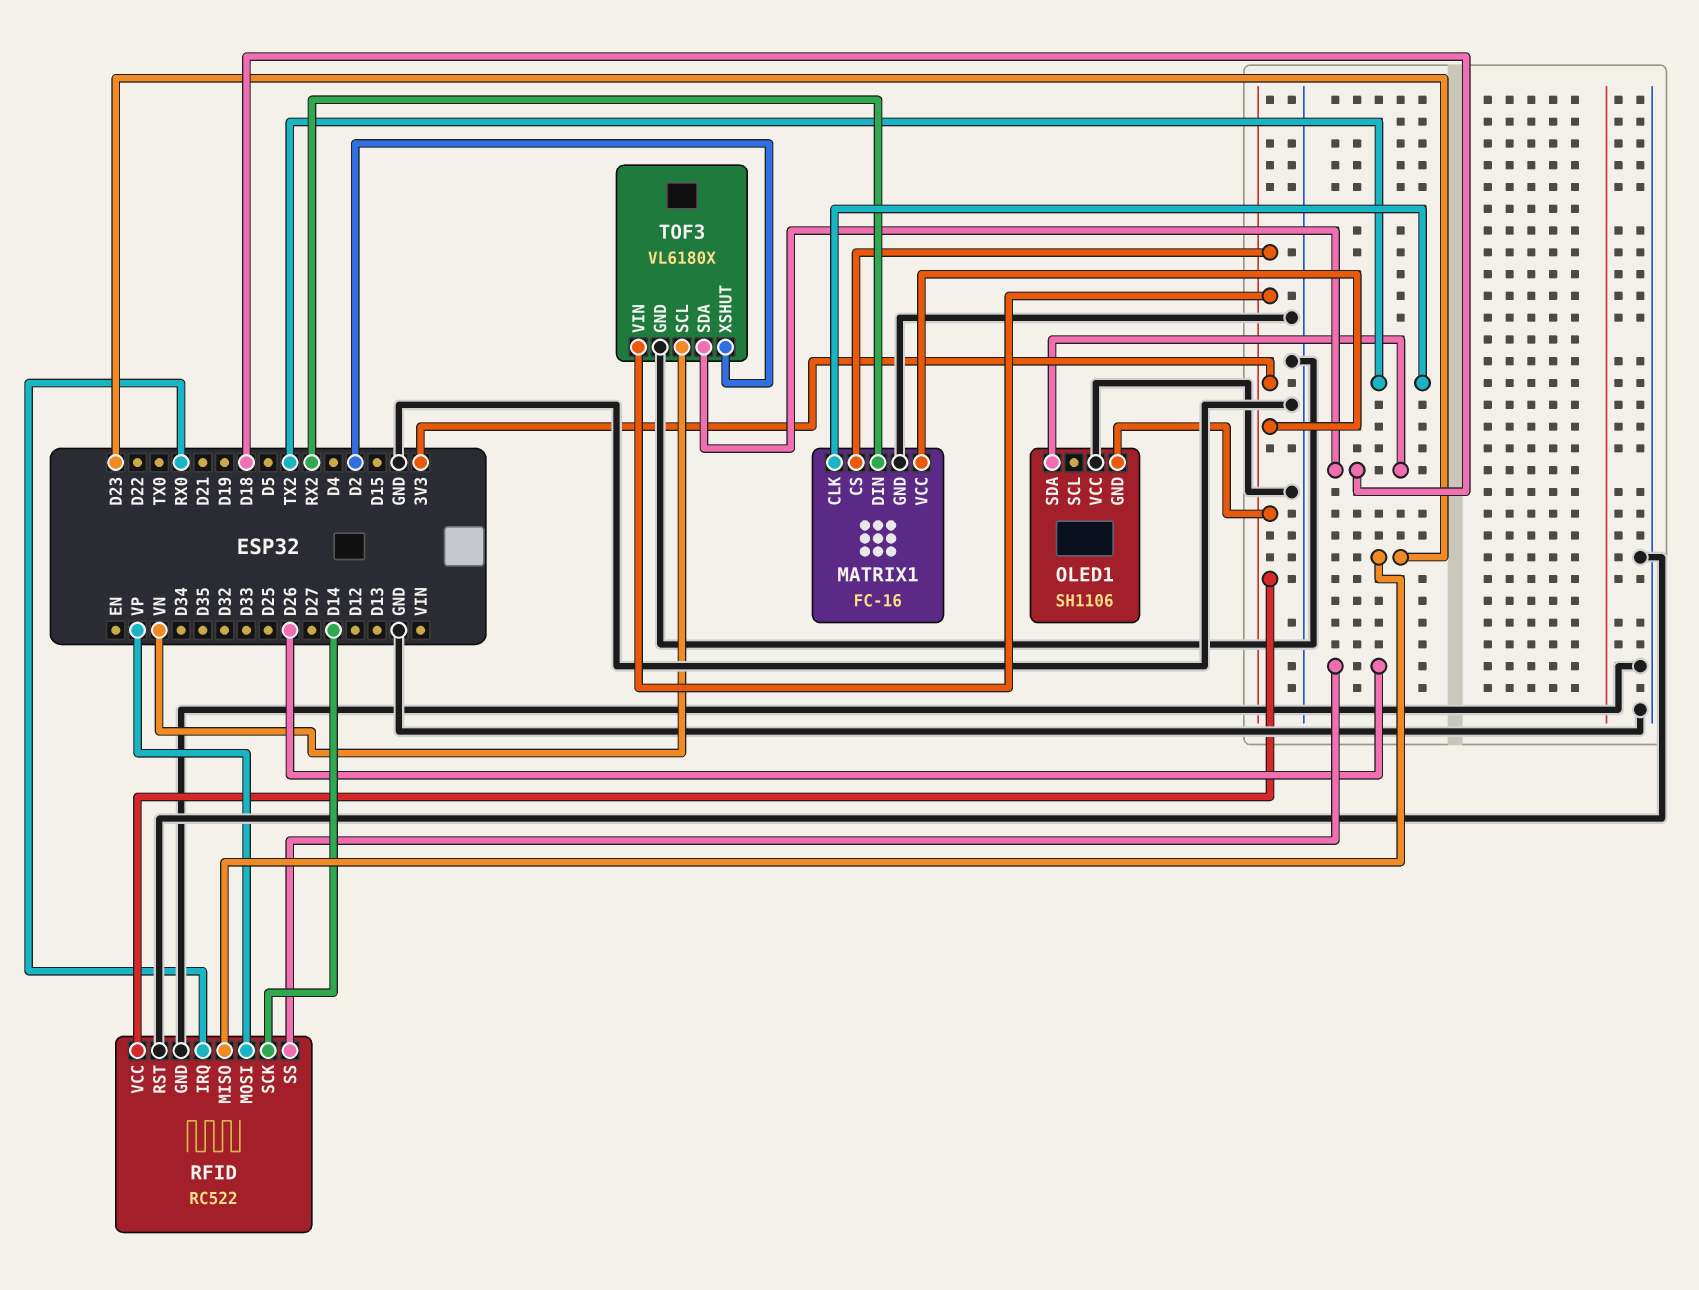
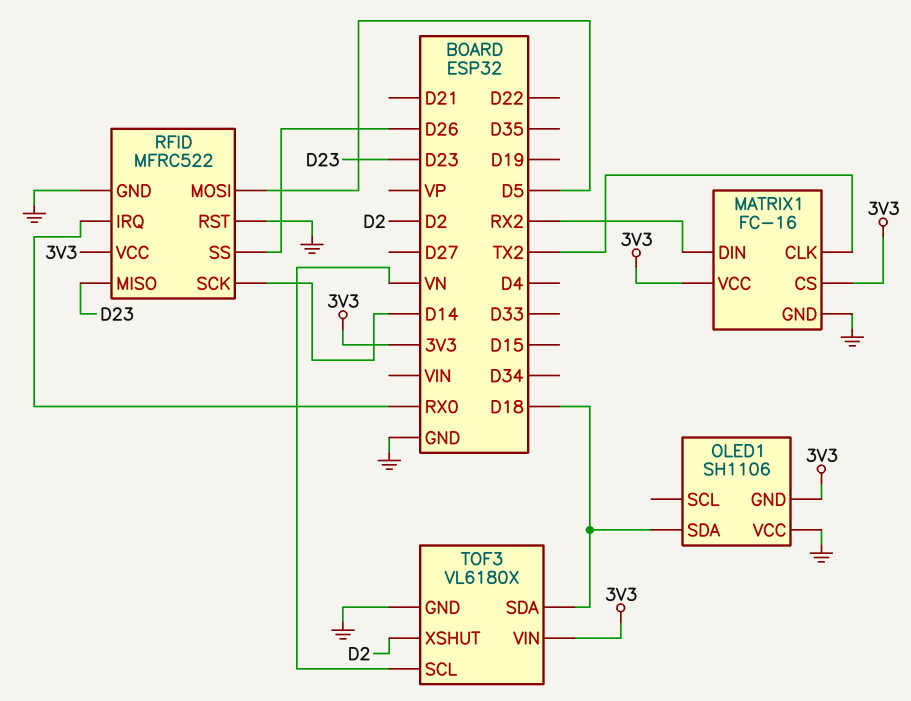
RFID: RC522 -> MFRC522
RFID pin MOSI: VP -> D5

